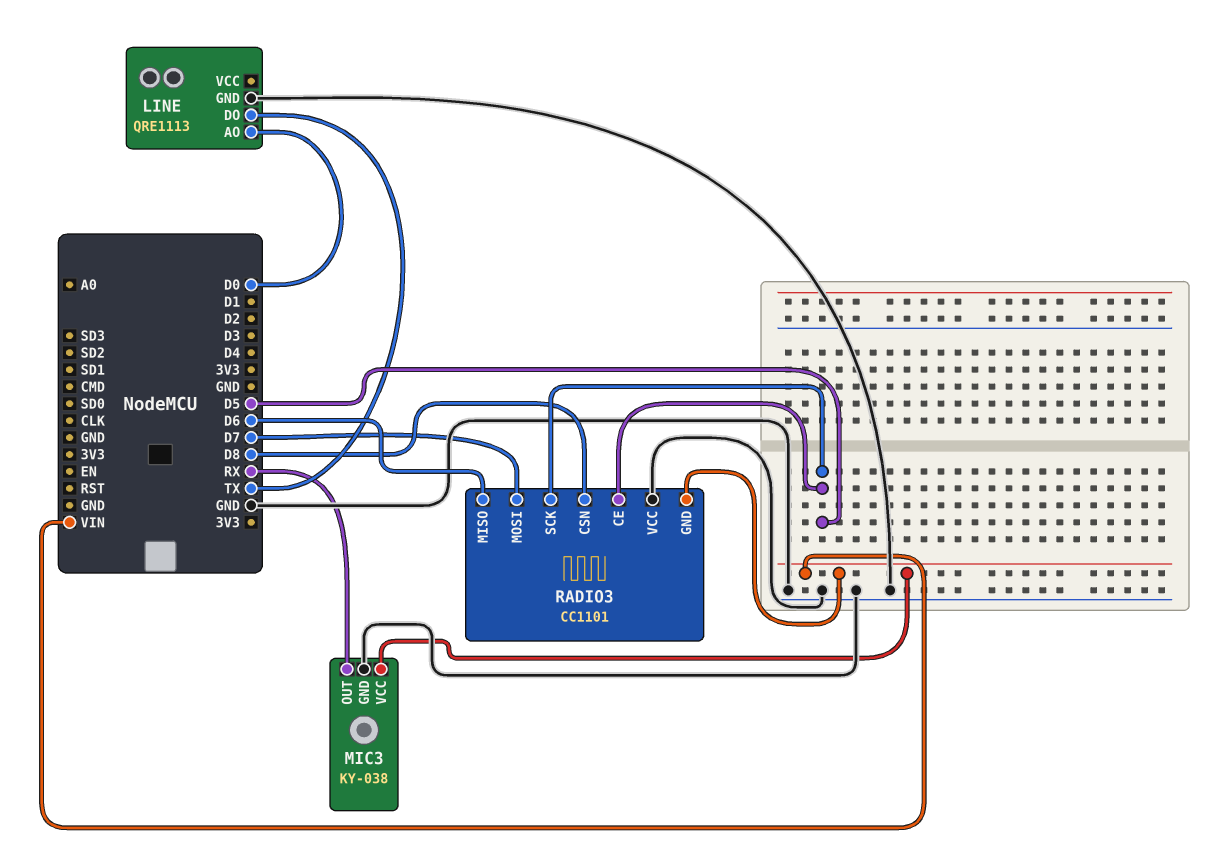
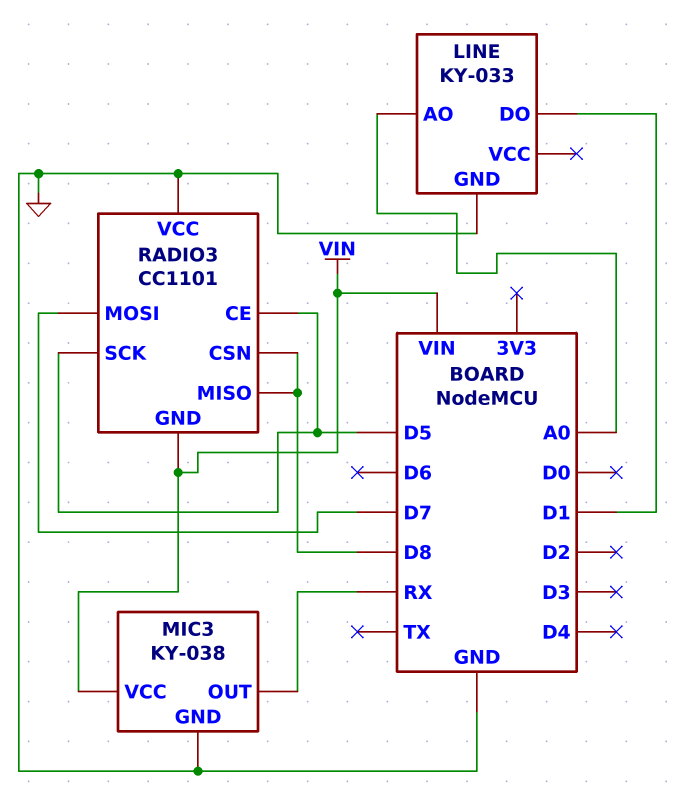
LINE: QRE1113 -> KY-033
LINE pin AO: D0 -> A0
LINE pin DO: TX -> D1
RADIO3 pin MISO: D6 -> D8

